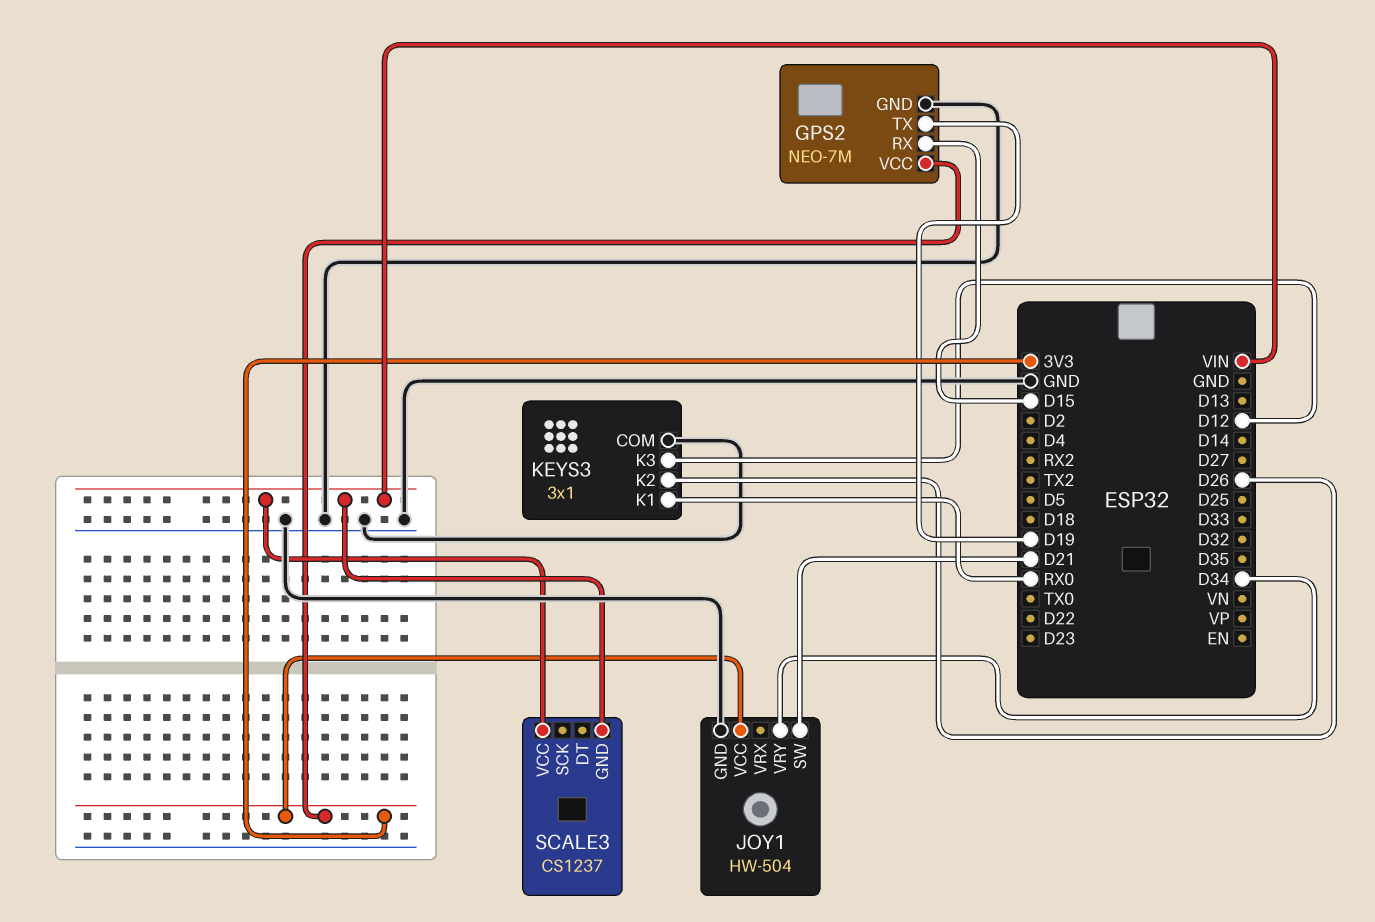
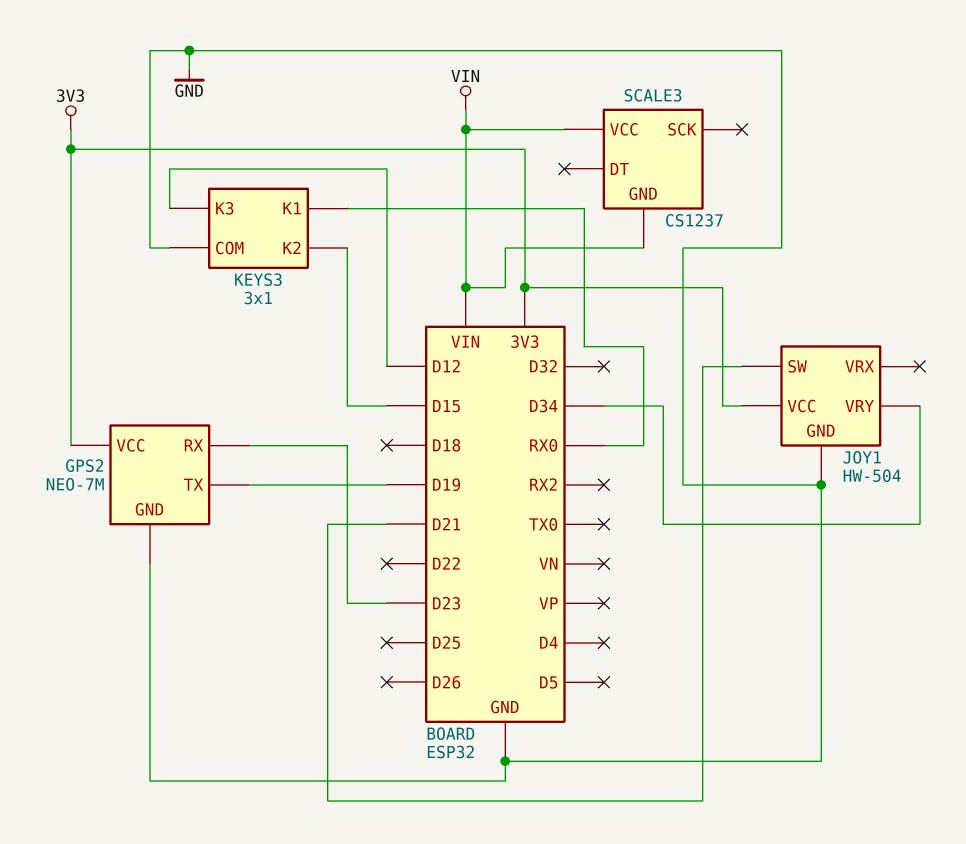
GPS2 pin RX: D15 -> D23
KEYS3 pin K2: D26 -> D15

